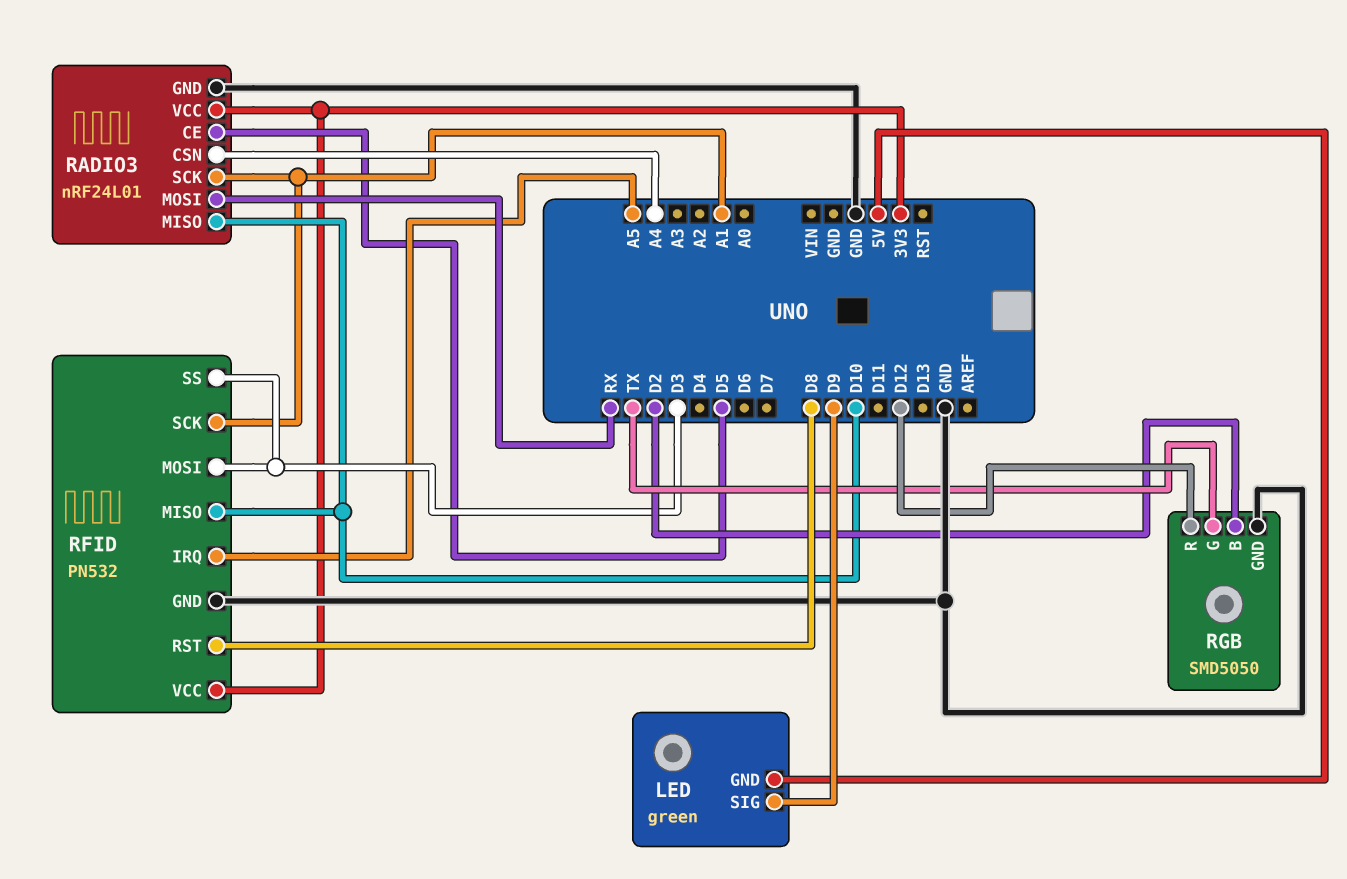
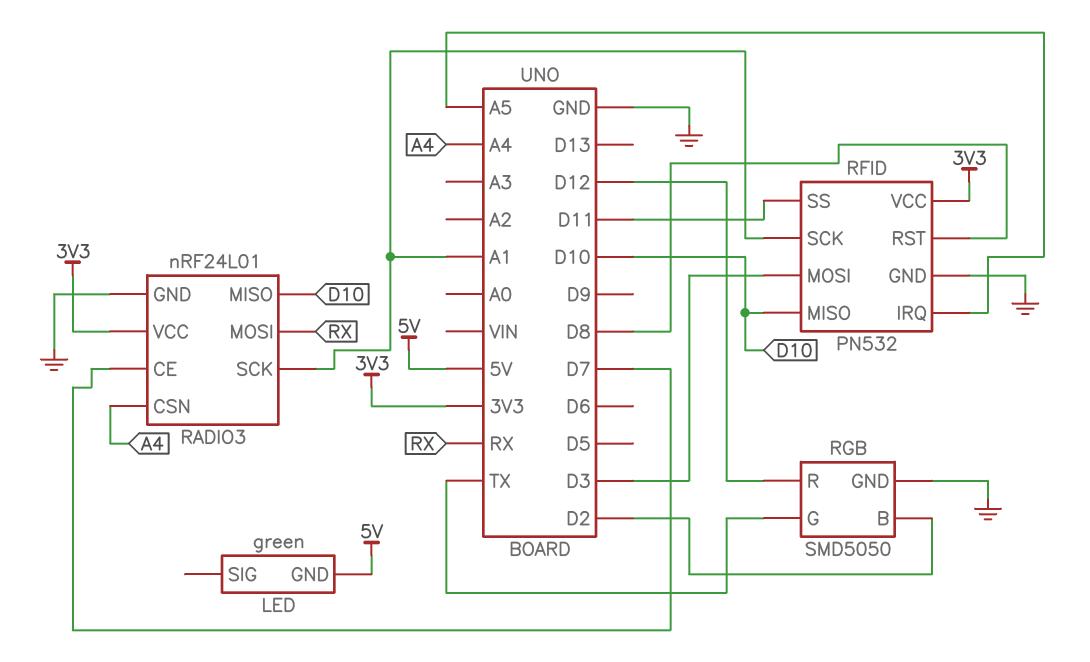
LED pin SIG: D9 -> none
RADIO3 pin CE: D5 -> D7
RFID pin SS: D3 -> D11

